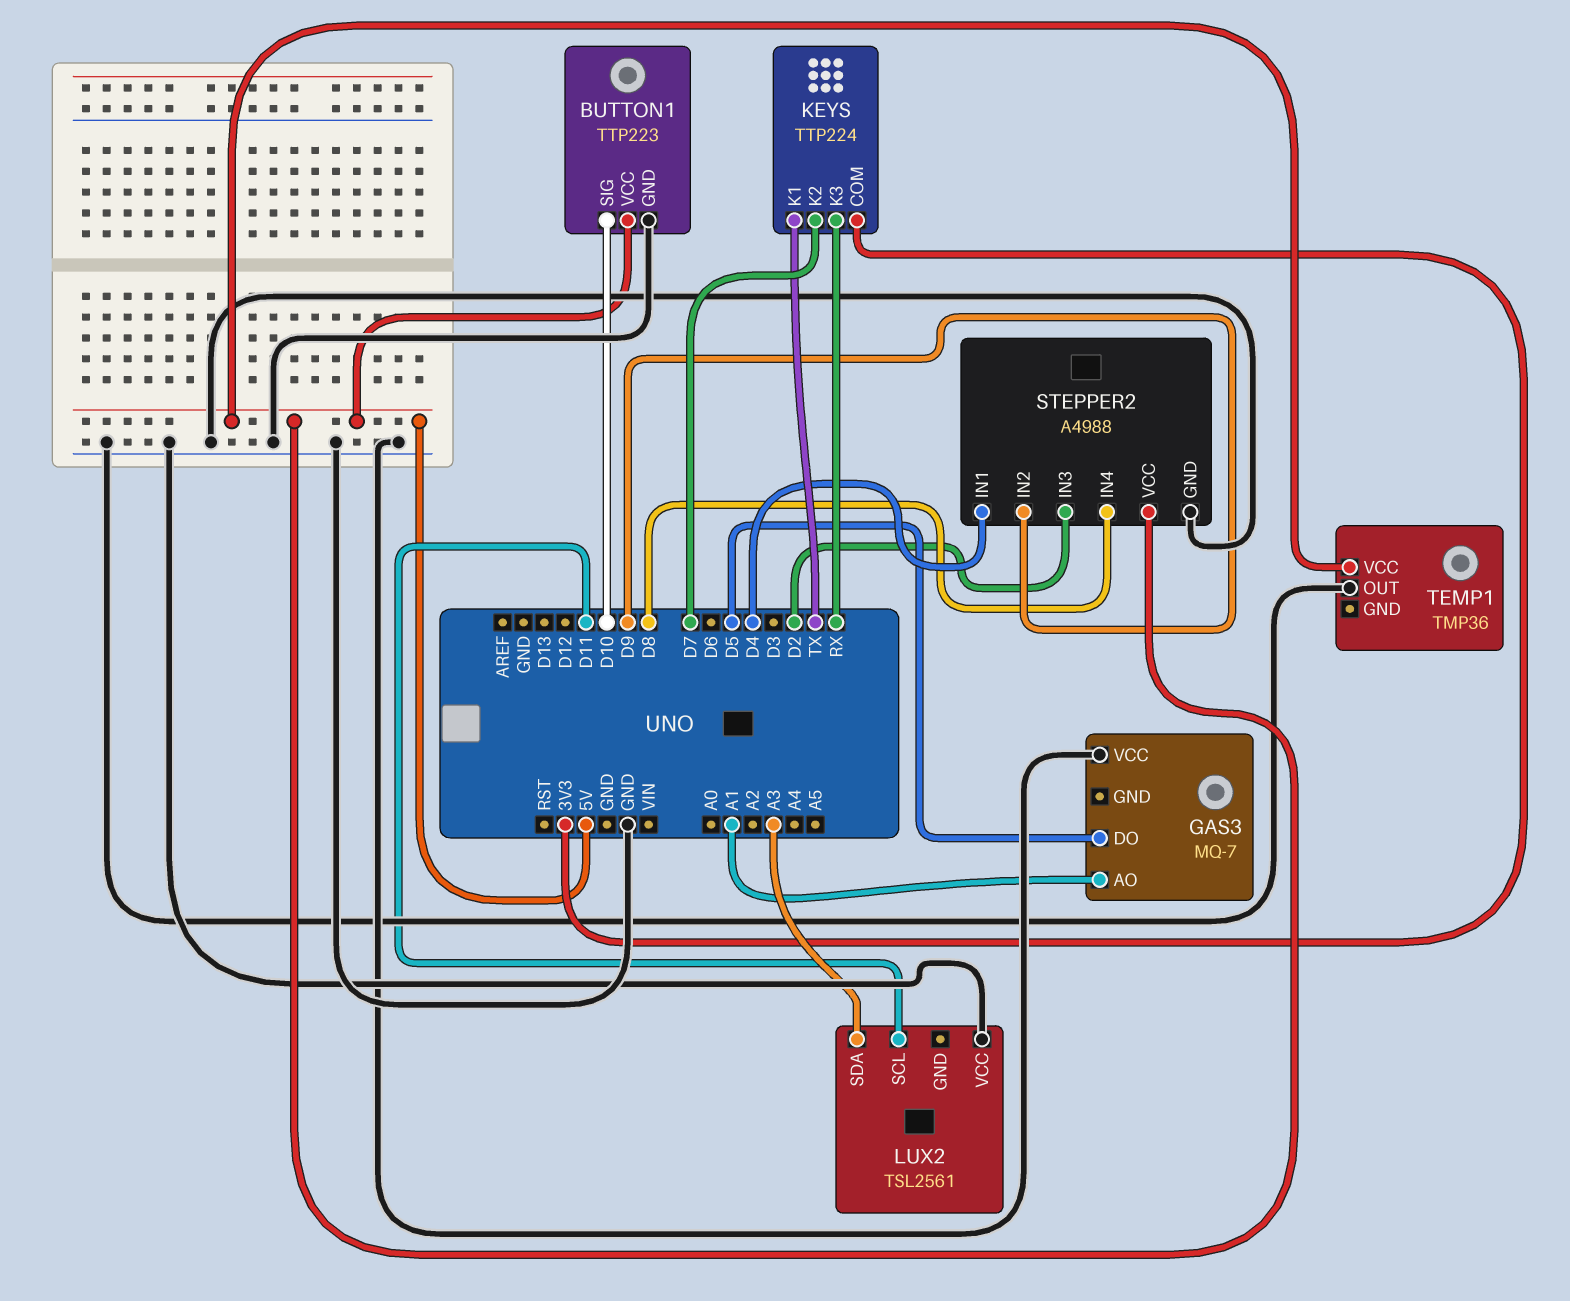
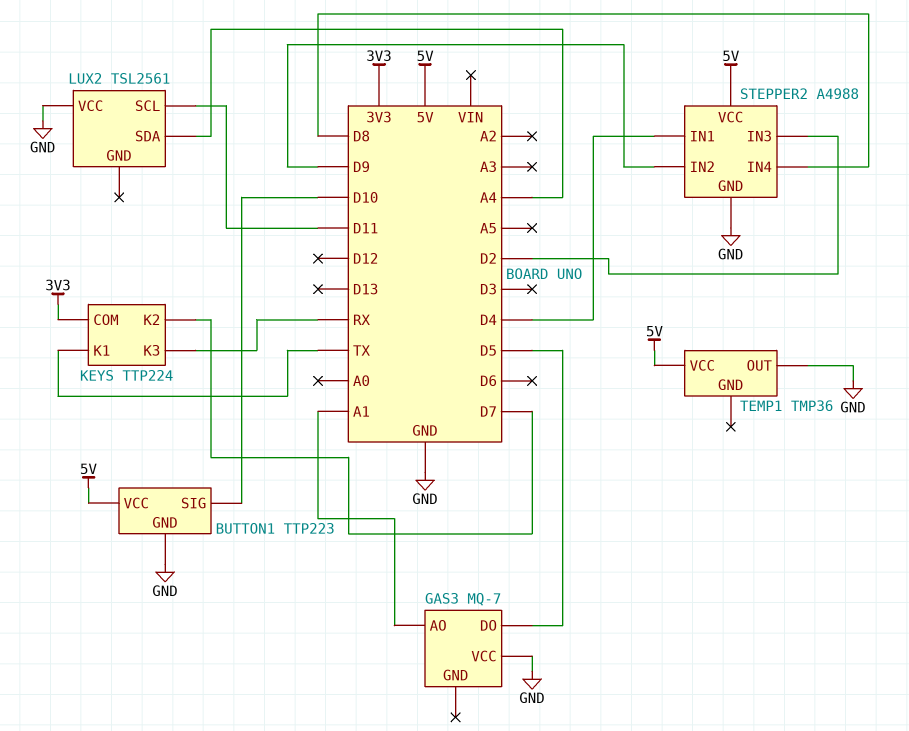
LUX2 pin SDA: A3 -> A4

